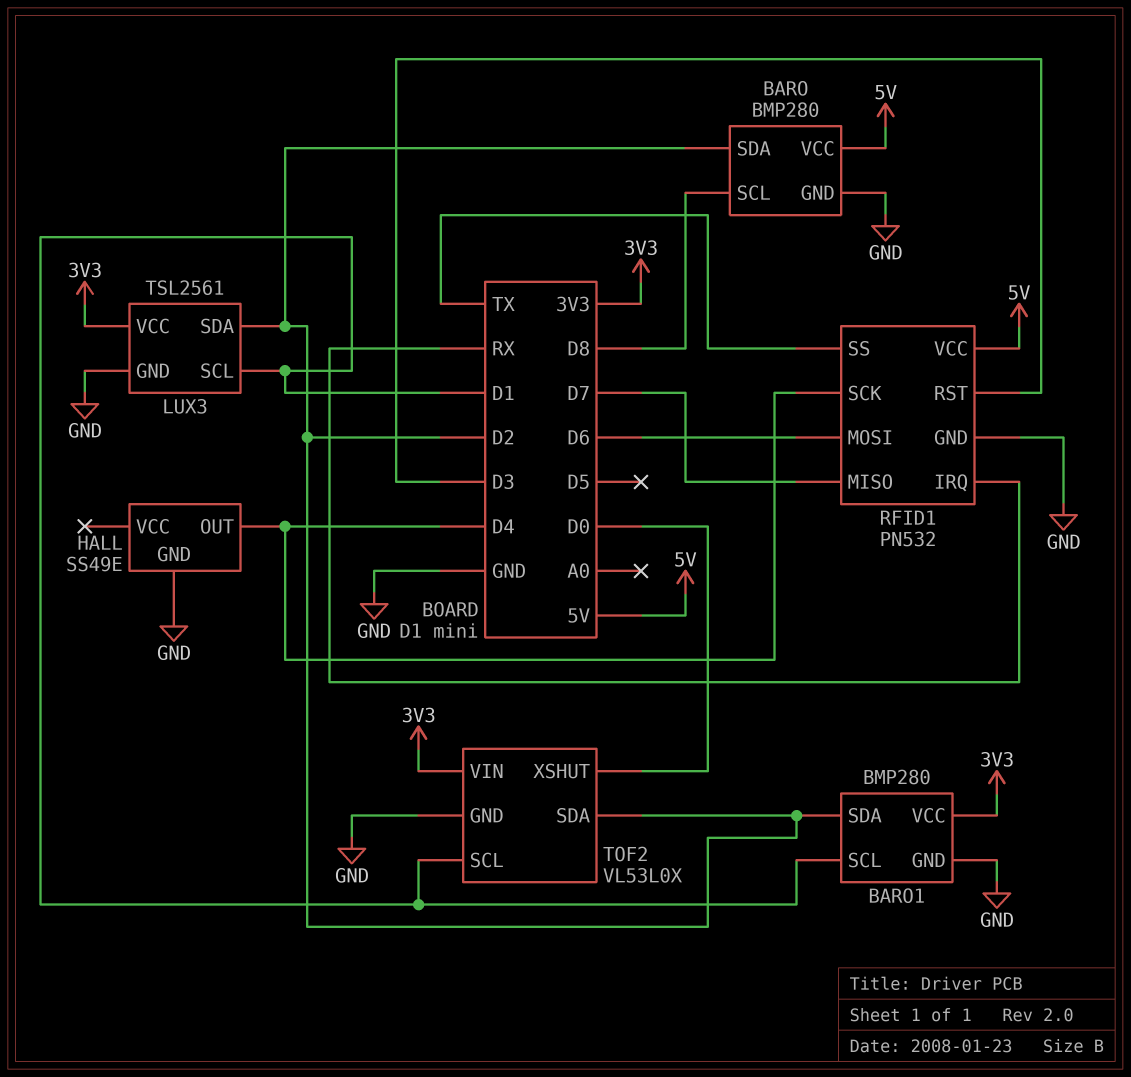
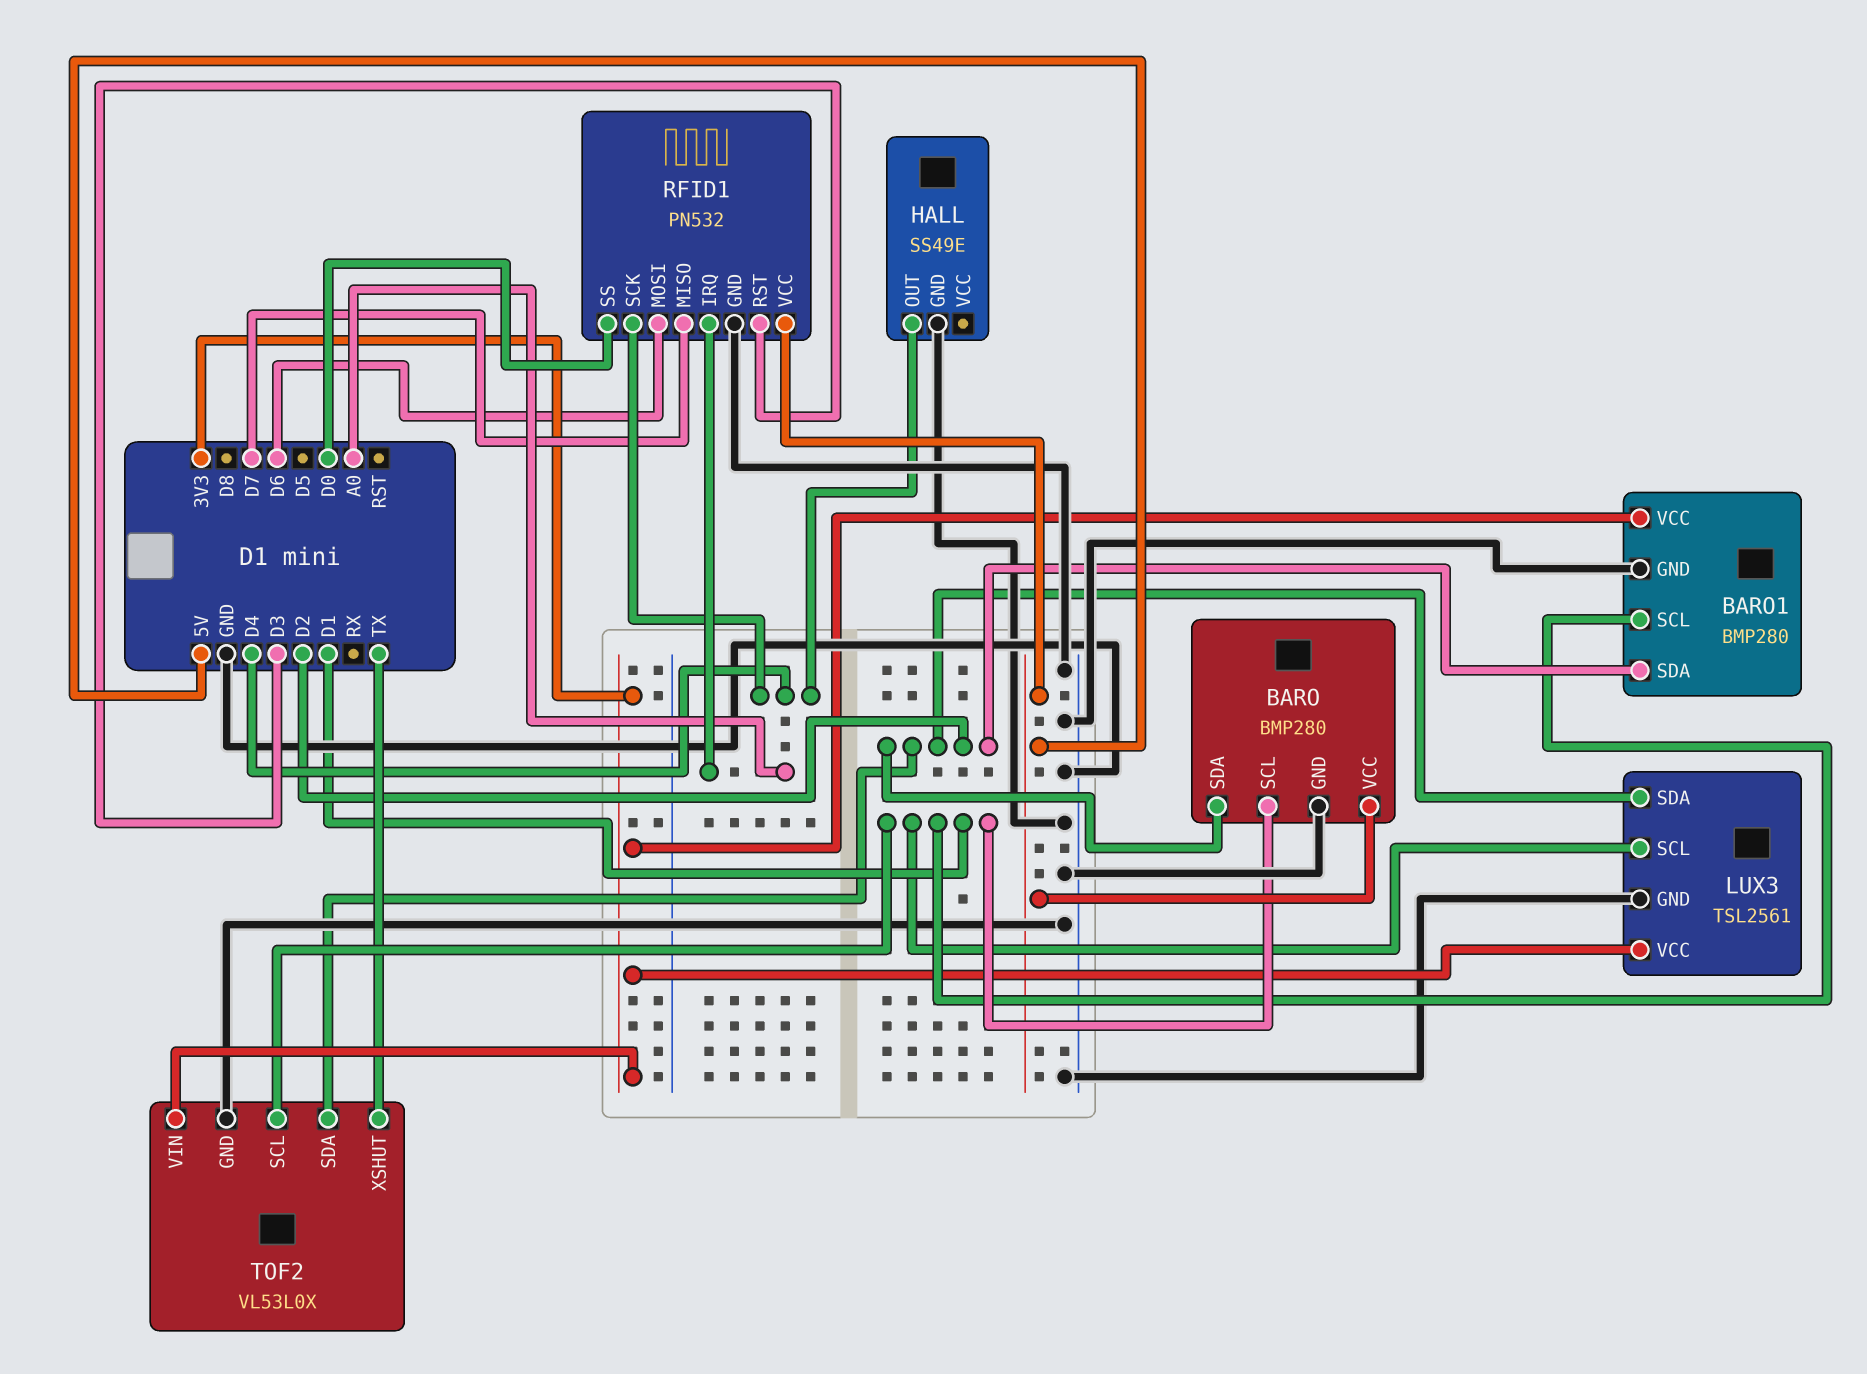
BARO pin SCL: D8 -> D1
RFID1 pin IRQ: RX -> A0
RFID1 pin SS: TX -> D0
TOF2 pin XSHUT: D0 -> TX

